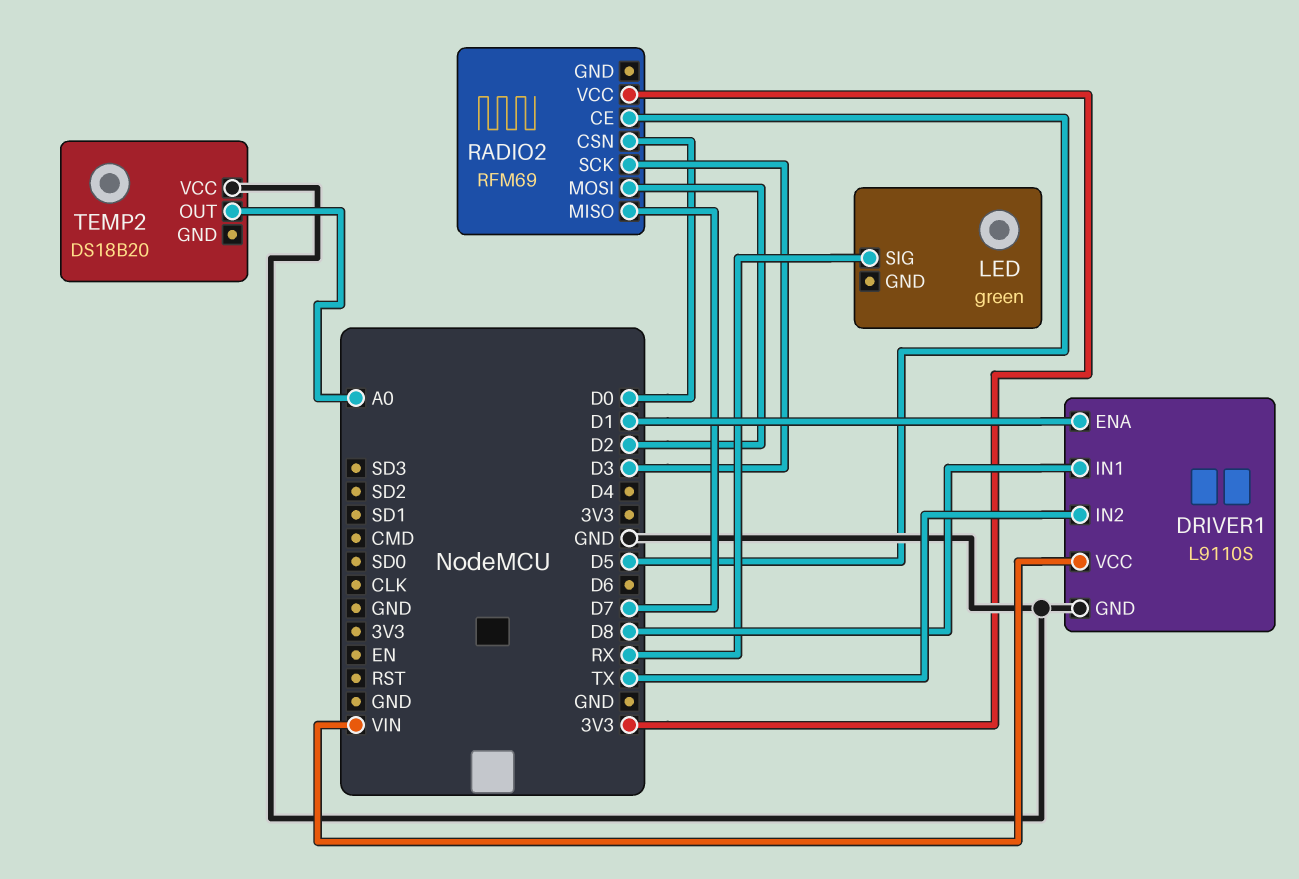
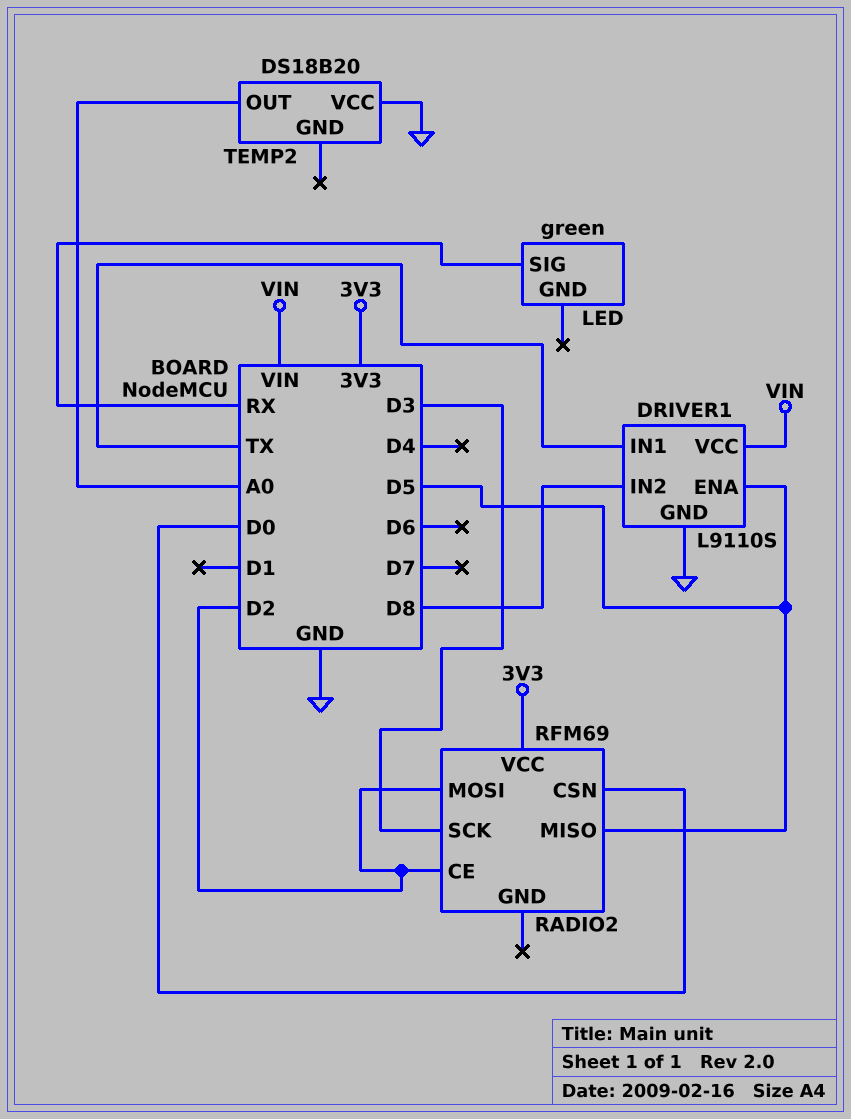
DRIVER1 pin ENA: D1 -> D5
DRIVER1 pin IN1: D8 -> TX
DRIVER1 pin IN2: TX -> D8
RADIO2 pin CE: D5 -> D2
RADIO2 pin MISO: D7 -> D5

